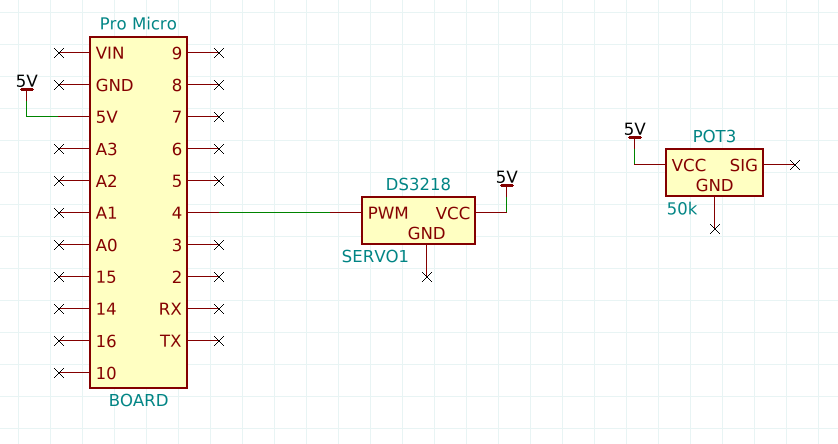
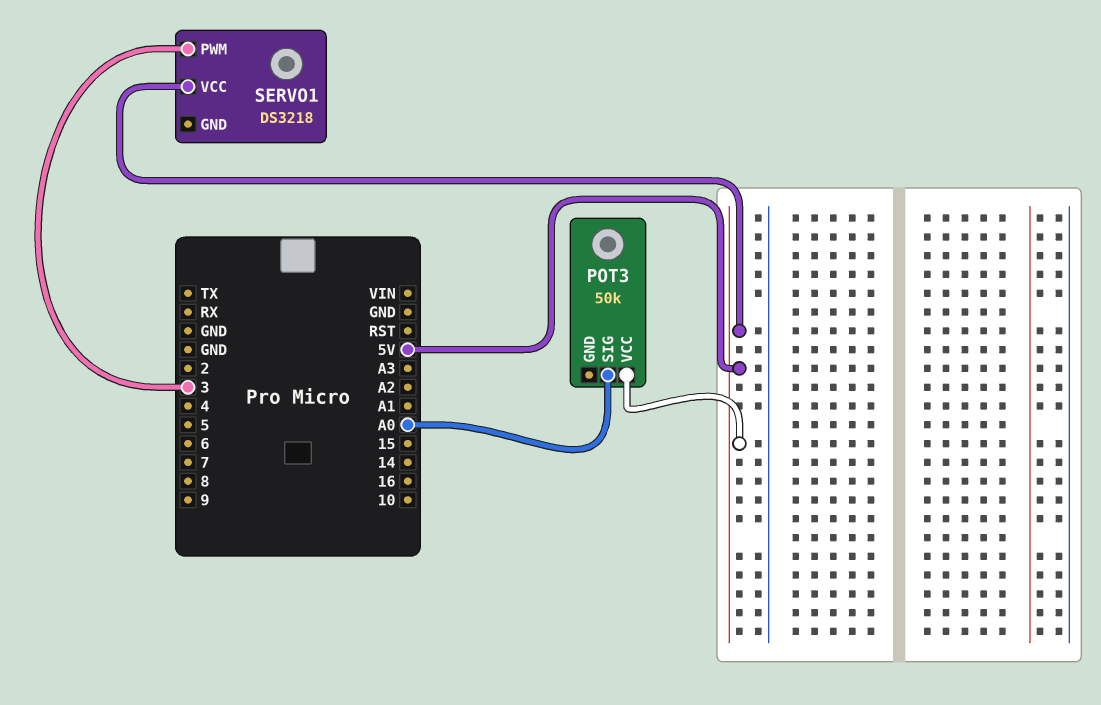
POT3 pin SIG: none -> A0
SERVO1 pin PWM: 4 -> 3

